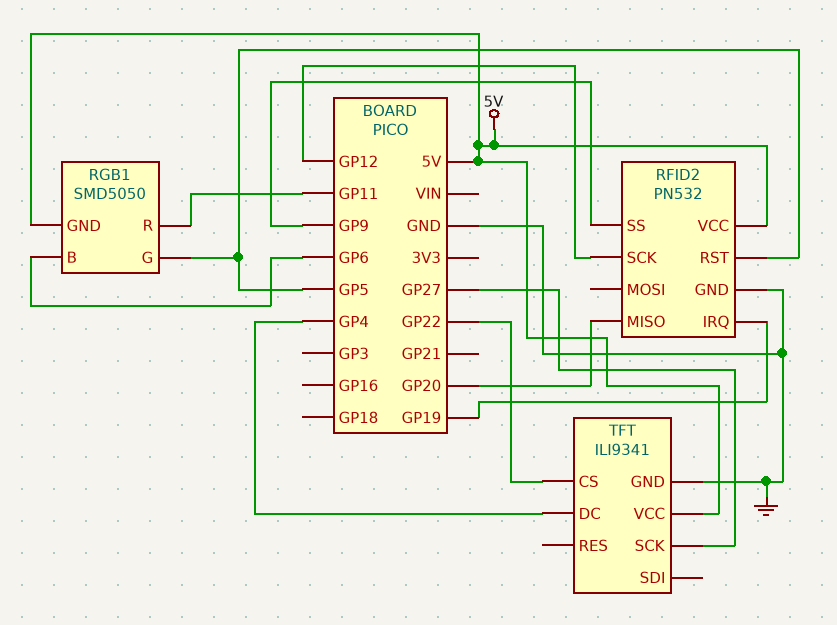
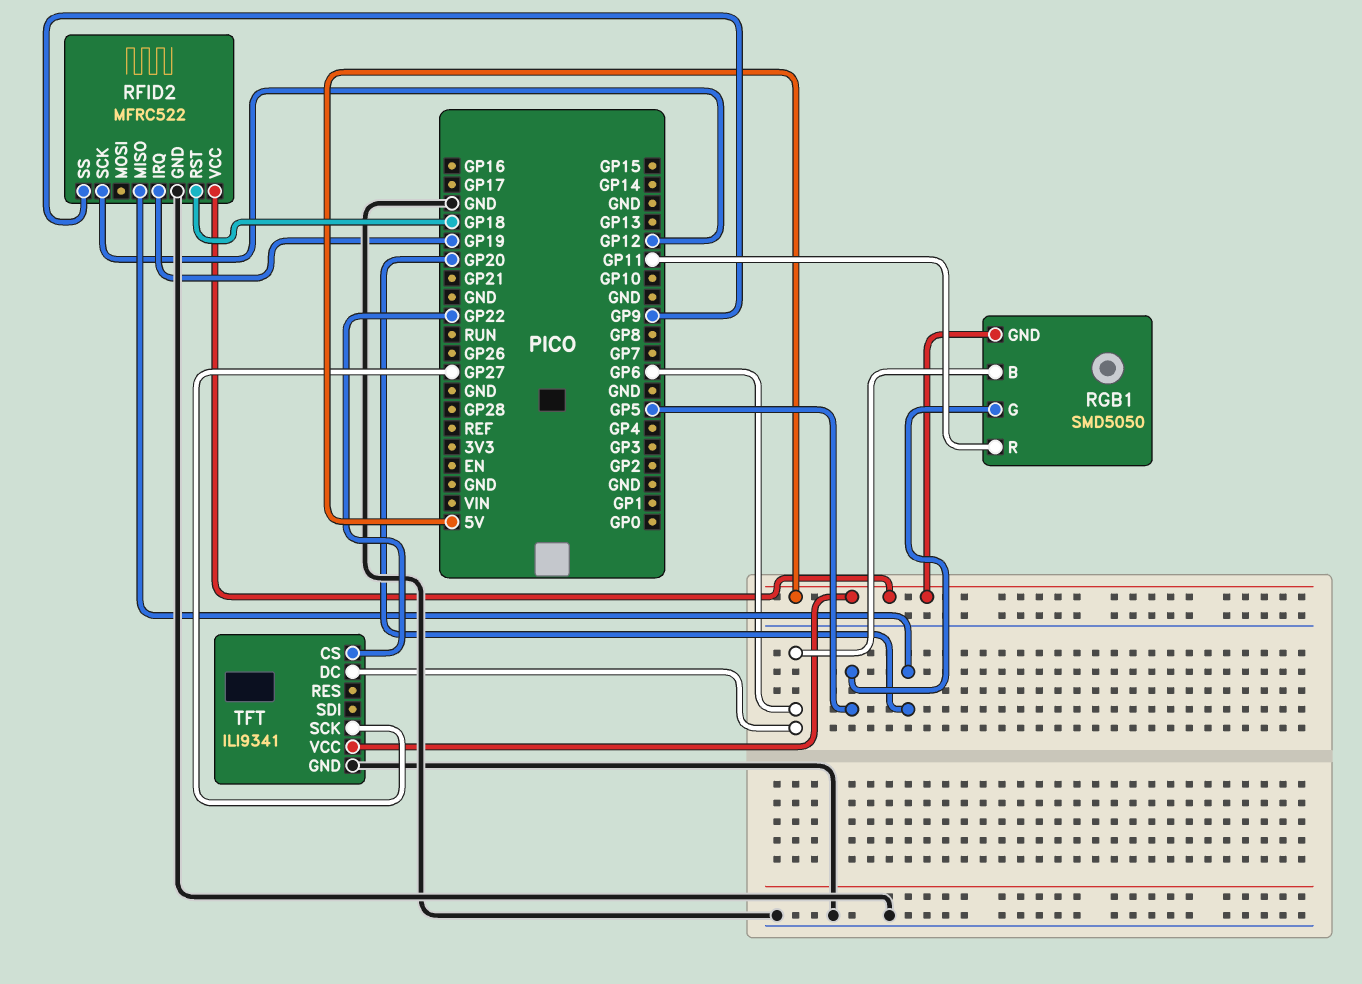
RFID2: PN532 -> MFRC522
RFID2 pin RST: GP5 -> GP18
TFT pin DC: GP4 -> GP6

